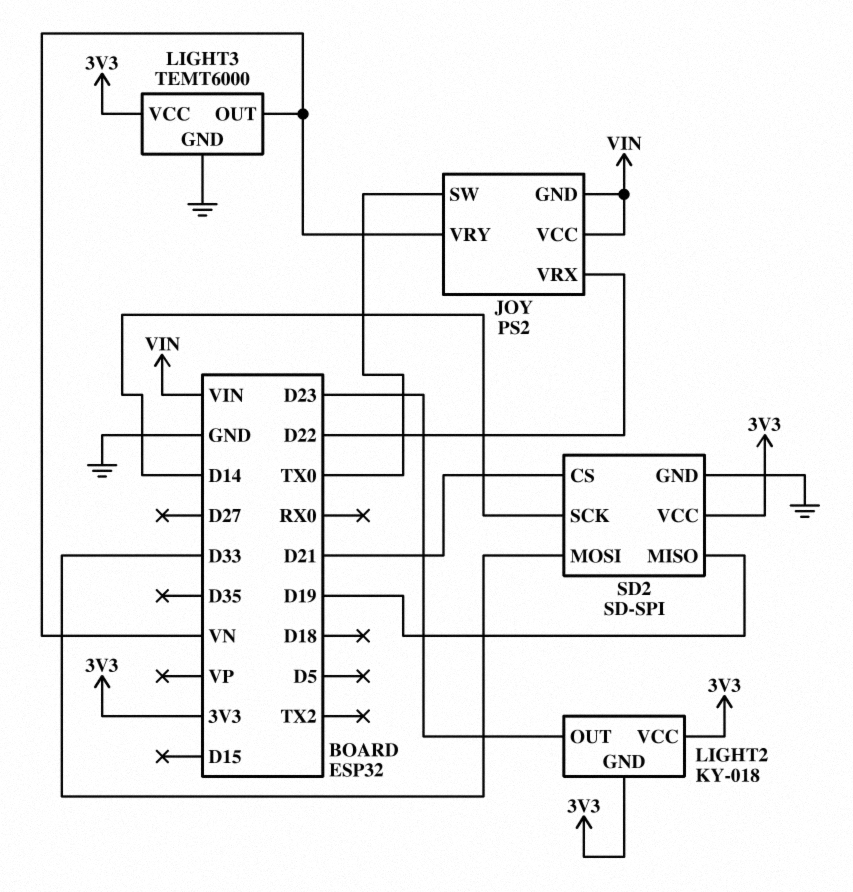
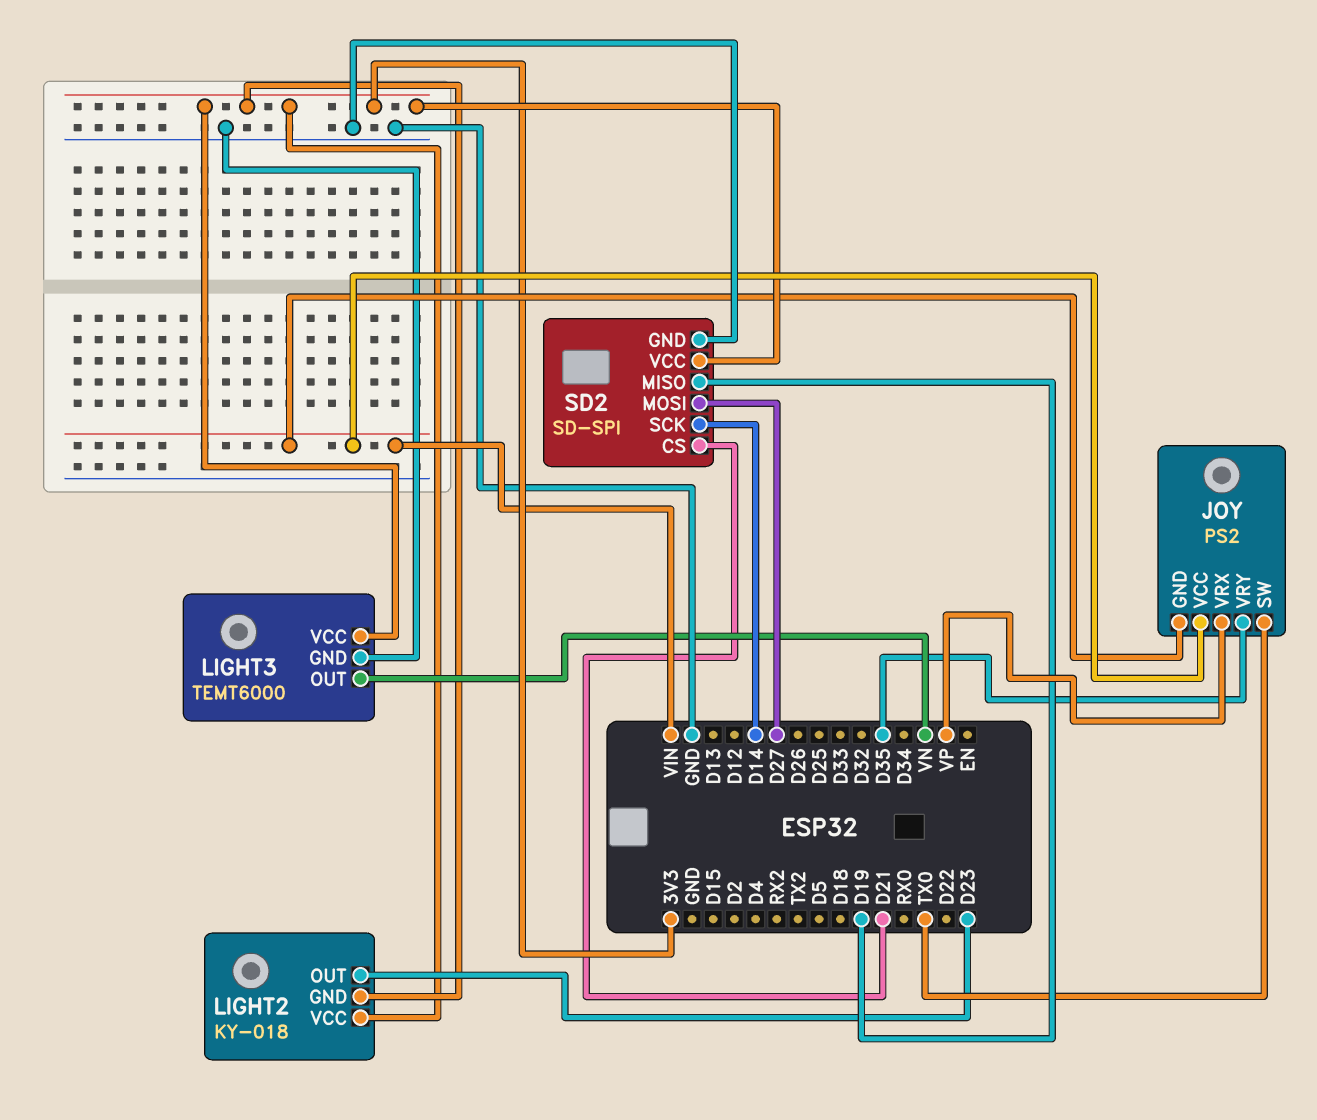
JOY pin VRX: D22 -> VP
JOY pin VRY: VN -> D35
SD2 pin MOSI: D33 -> D27

